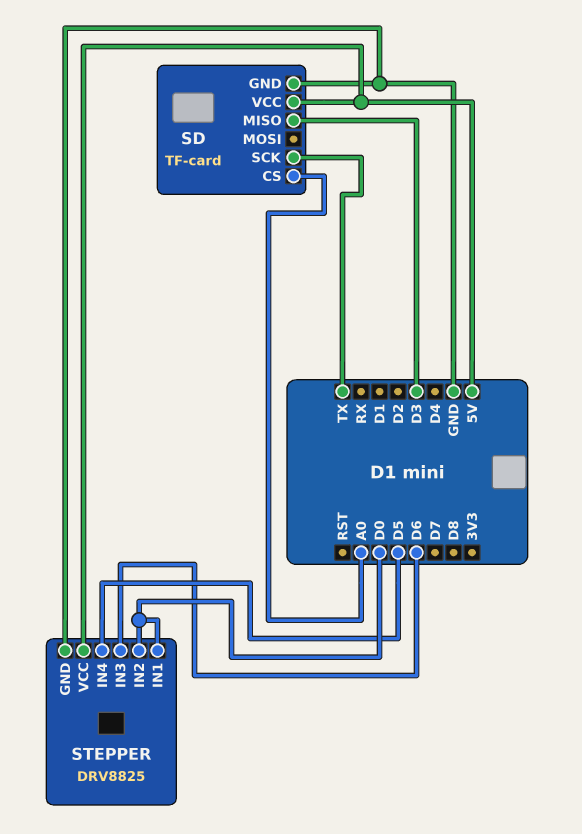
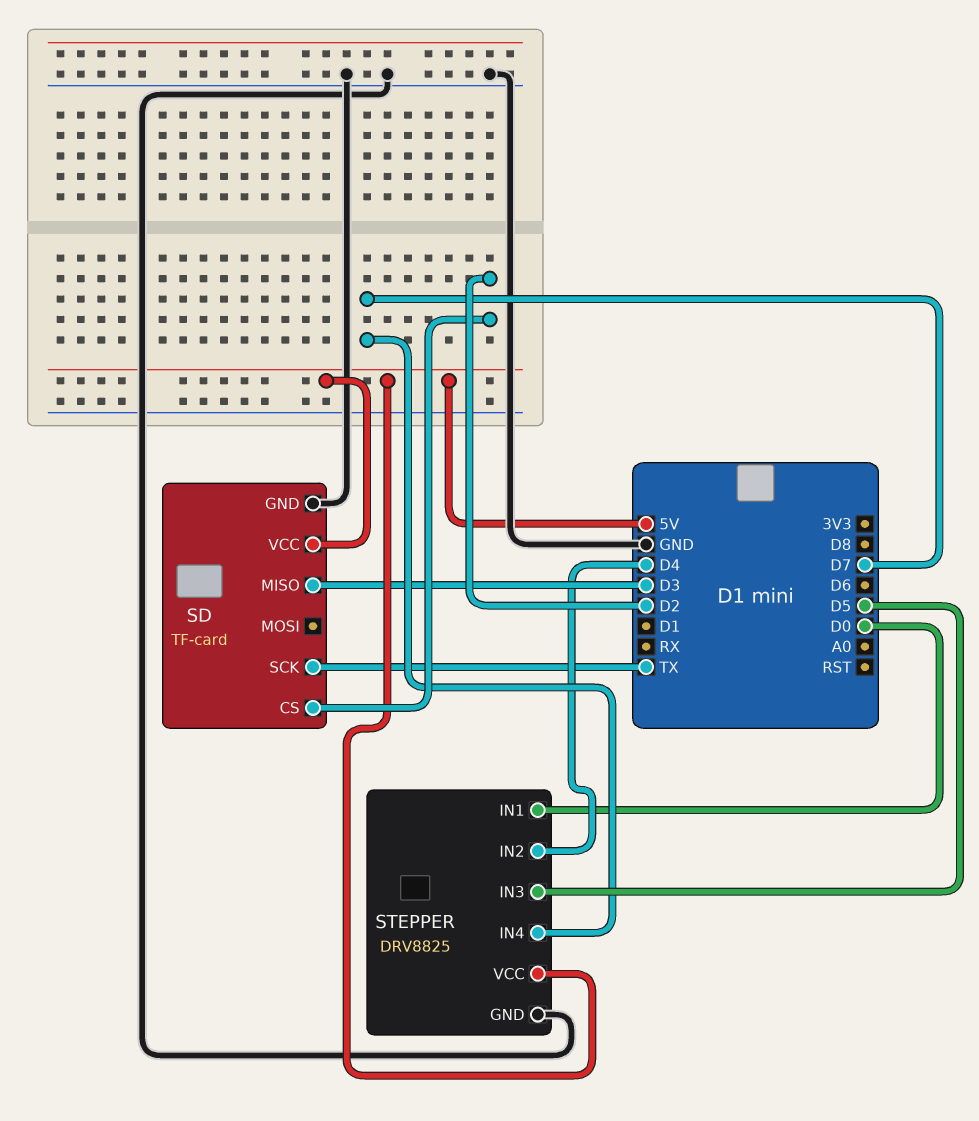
SD pin CS: A0 -> D2
STEPPER pin IN2: D0 -> D4
STEPPER pin IN3: D6 -> D5
STEPPER pin IN4: D5 -> D7

